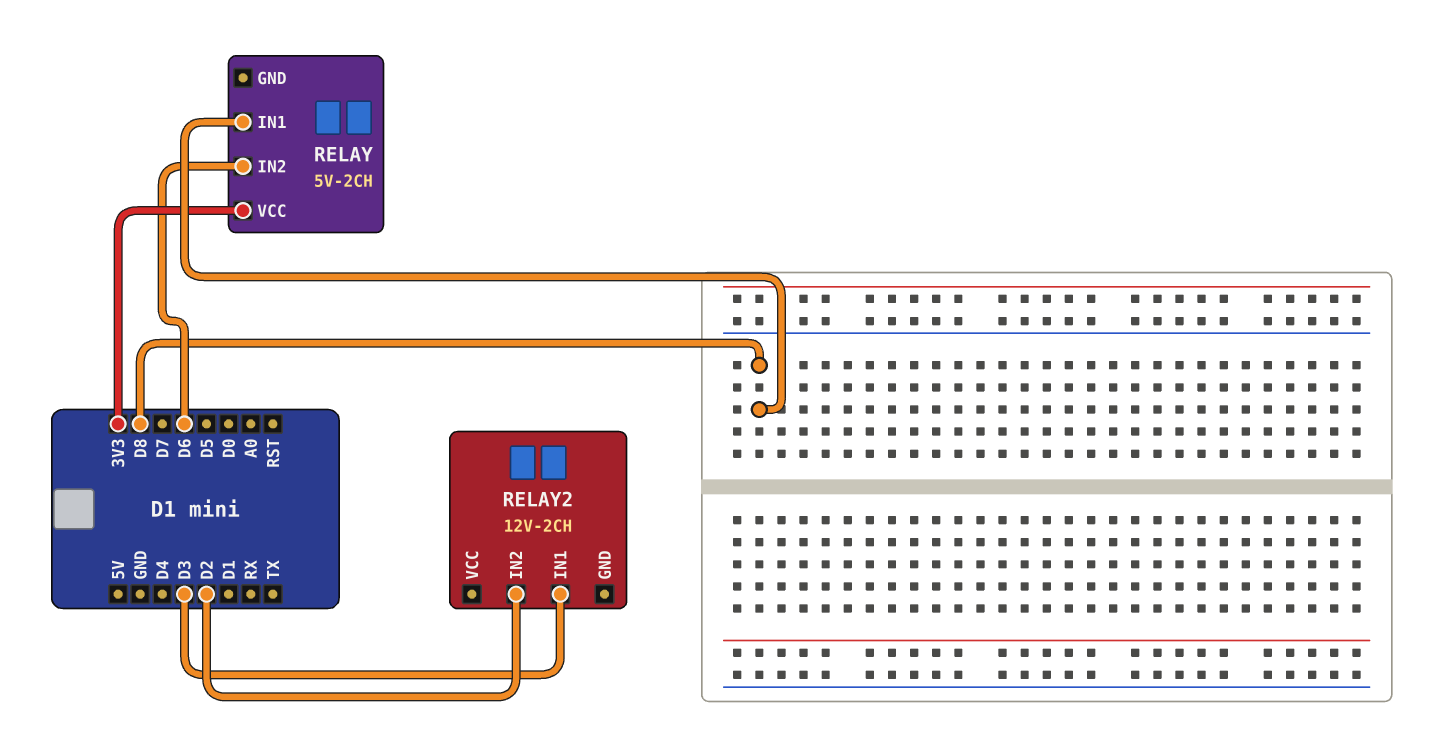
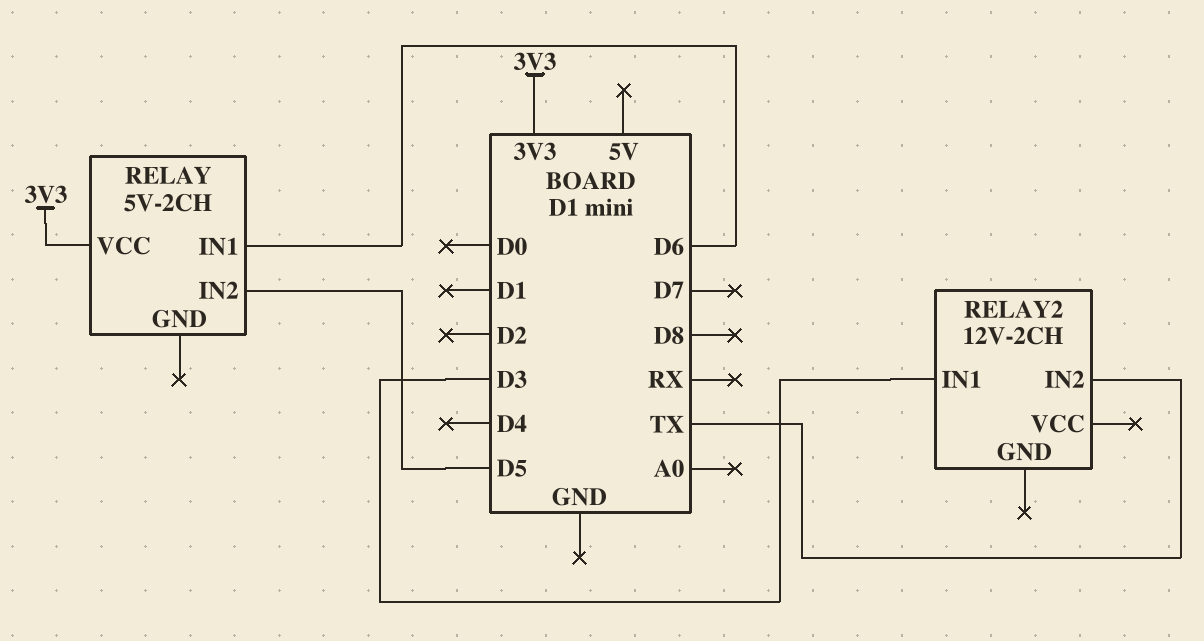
RELAY pin IN1: D8 -> D6
RELAY pin IN2: D6 -> D5
RELAY2 pin IN2: D2 -> TX

